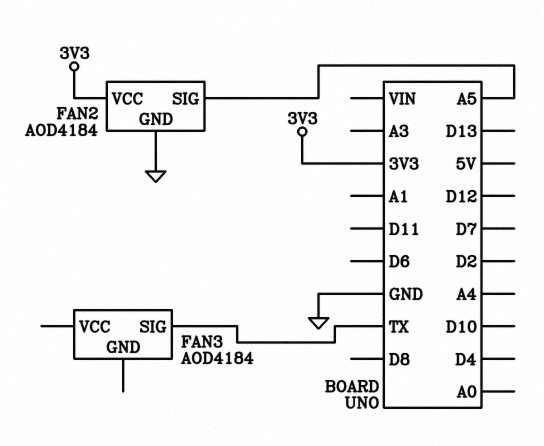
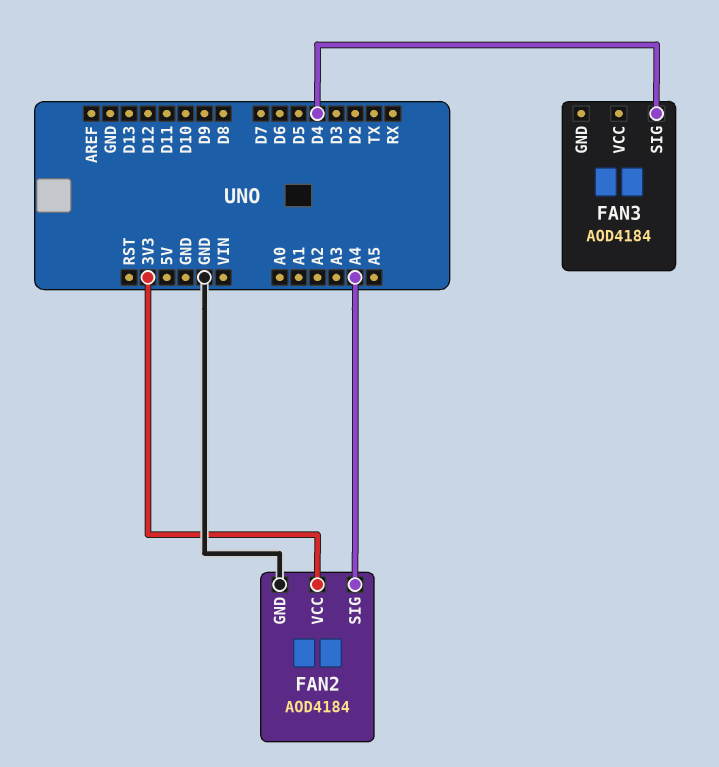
FAN2 pin SIG: A5 -> A4
FAN3 pin SIG: TX -> D4

